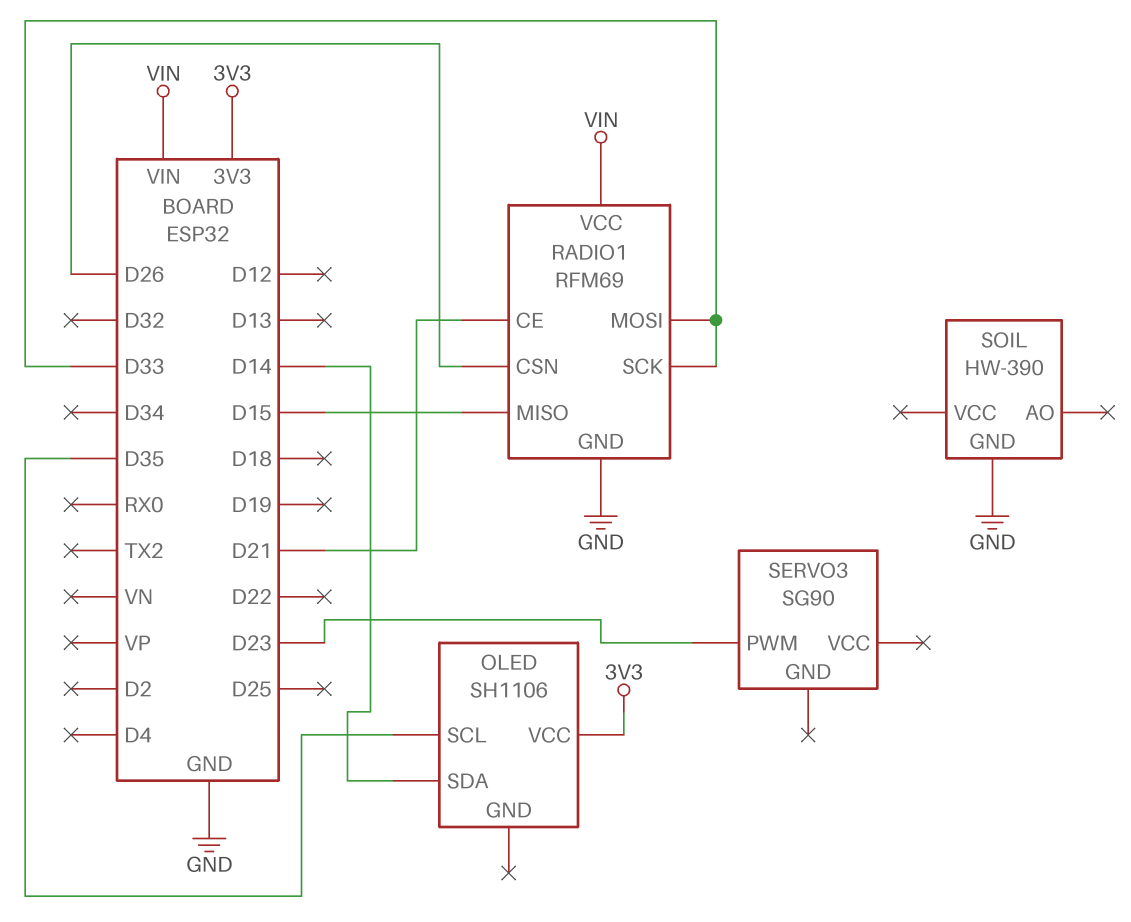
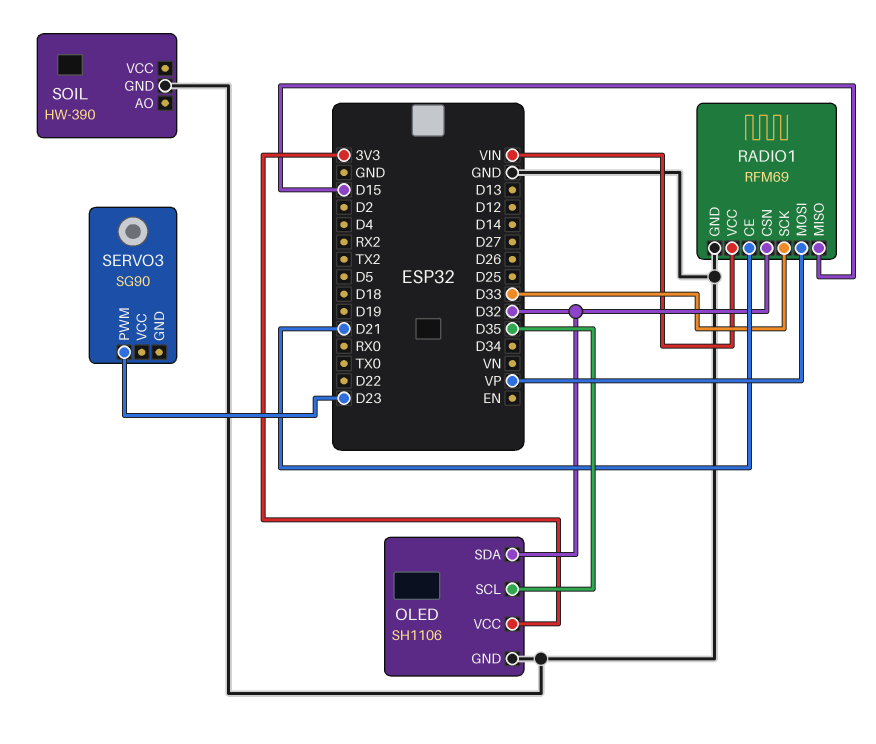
OLED pin GND: none -> GND
OLED pin SDA: D14 -> D32
RADIO1 pin CSN: D26 -> D32
RADIO1 pin MOSI: D33 -> VP

